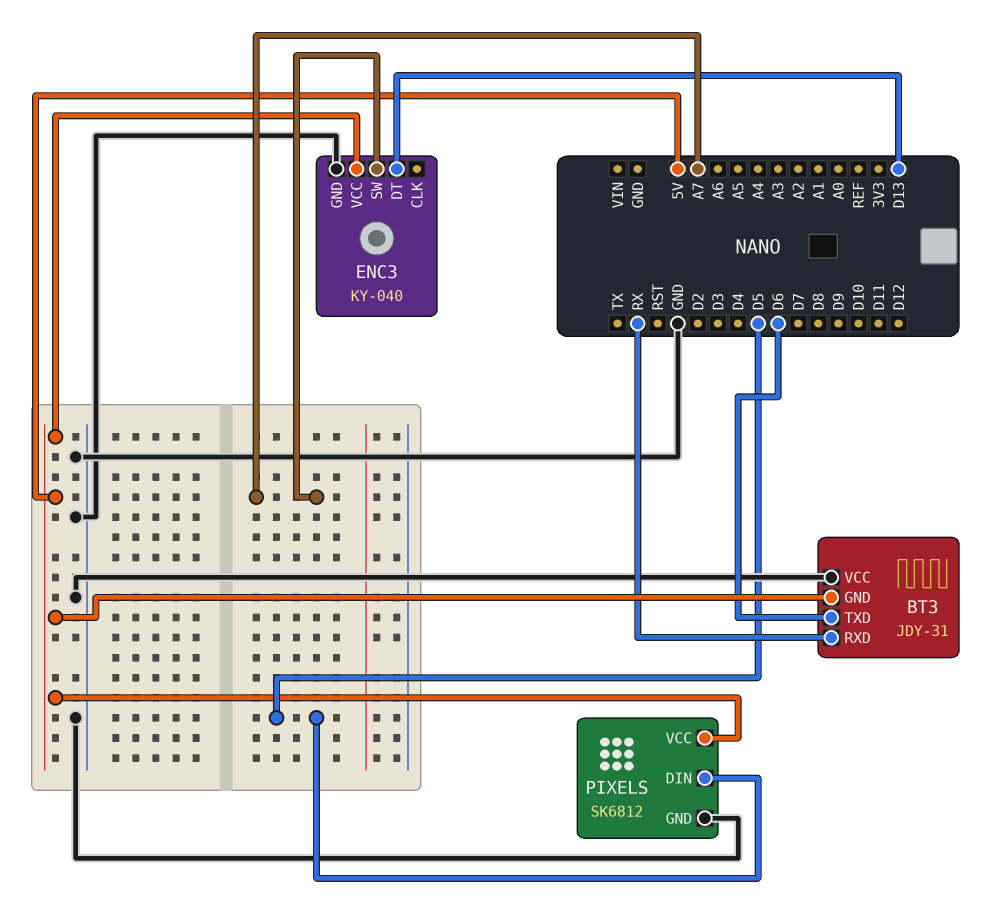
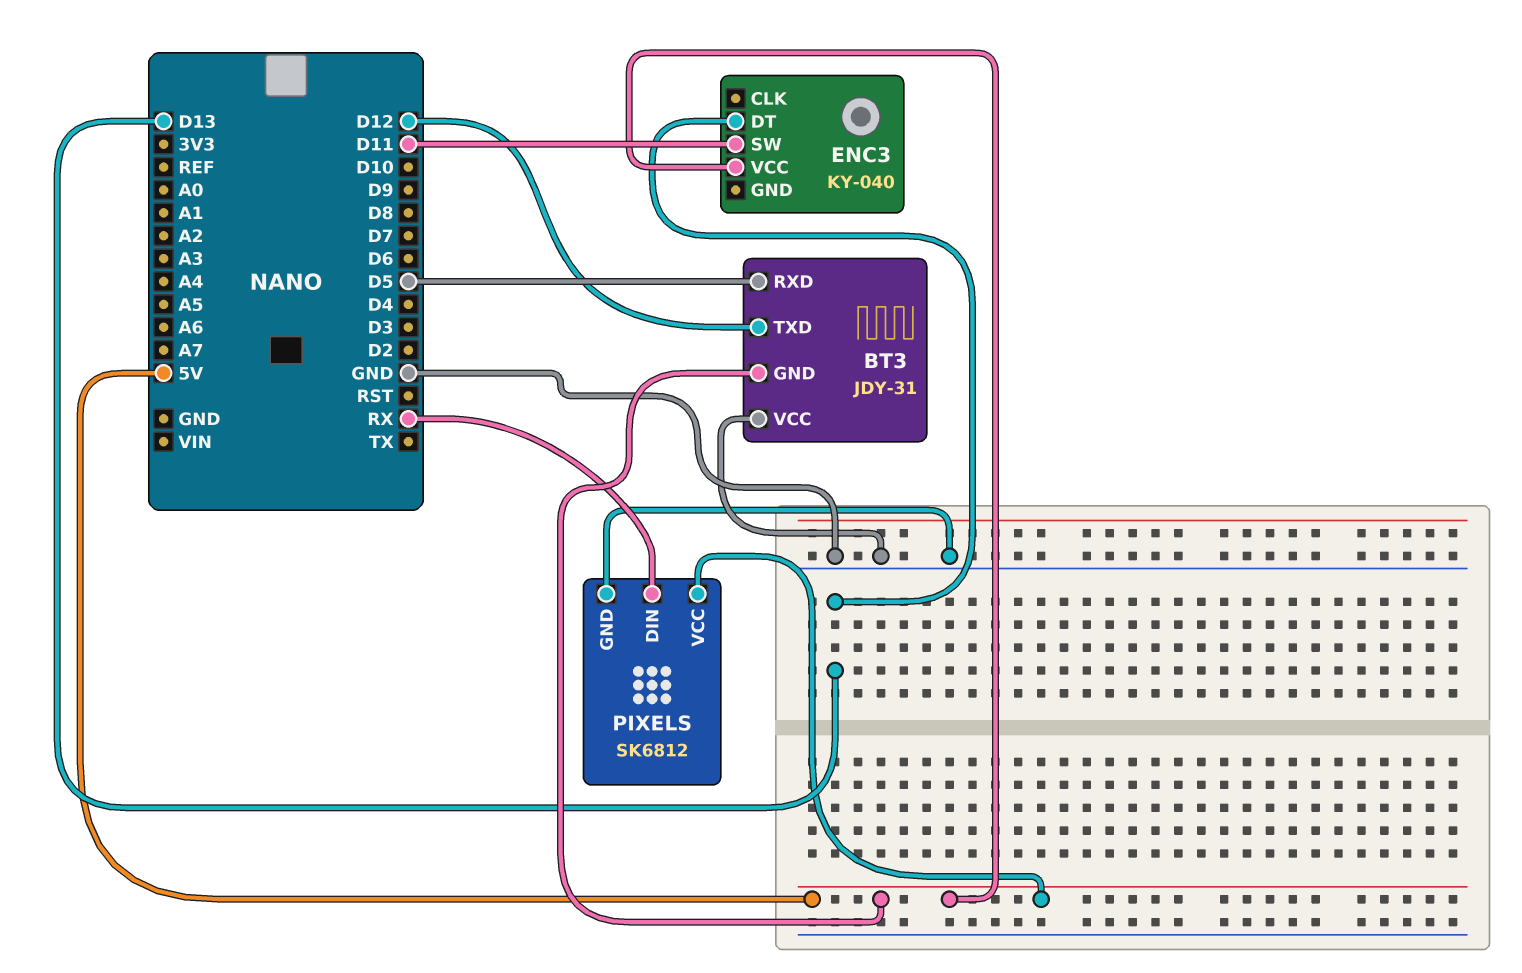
BT3 pin RXD: RX -> D5
BT3 pin TXD: D6 -> D12
ENC3 pin GND: GND -> none
ENC3 pin SW: A7 -> D11
PIXELS pin DIN: D5 -> RX

